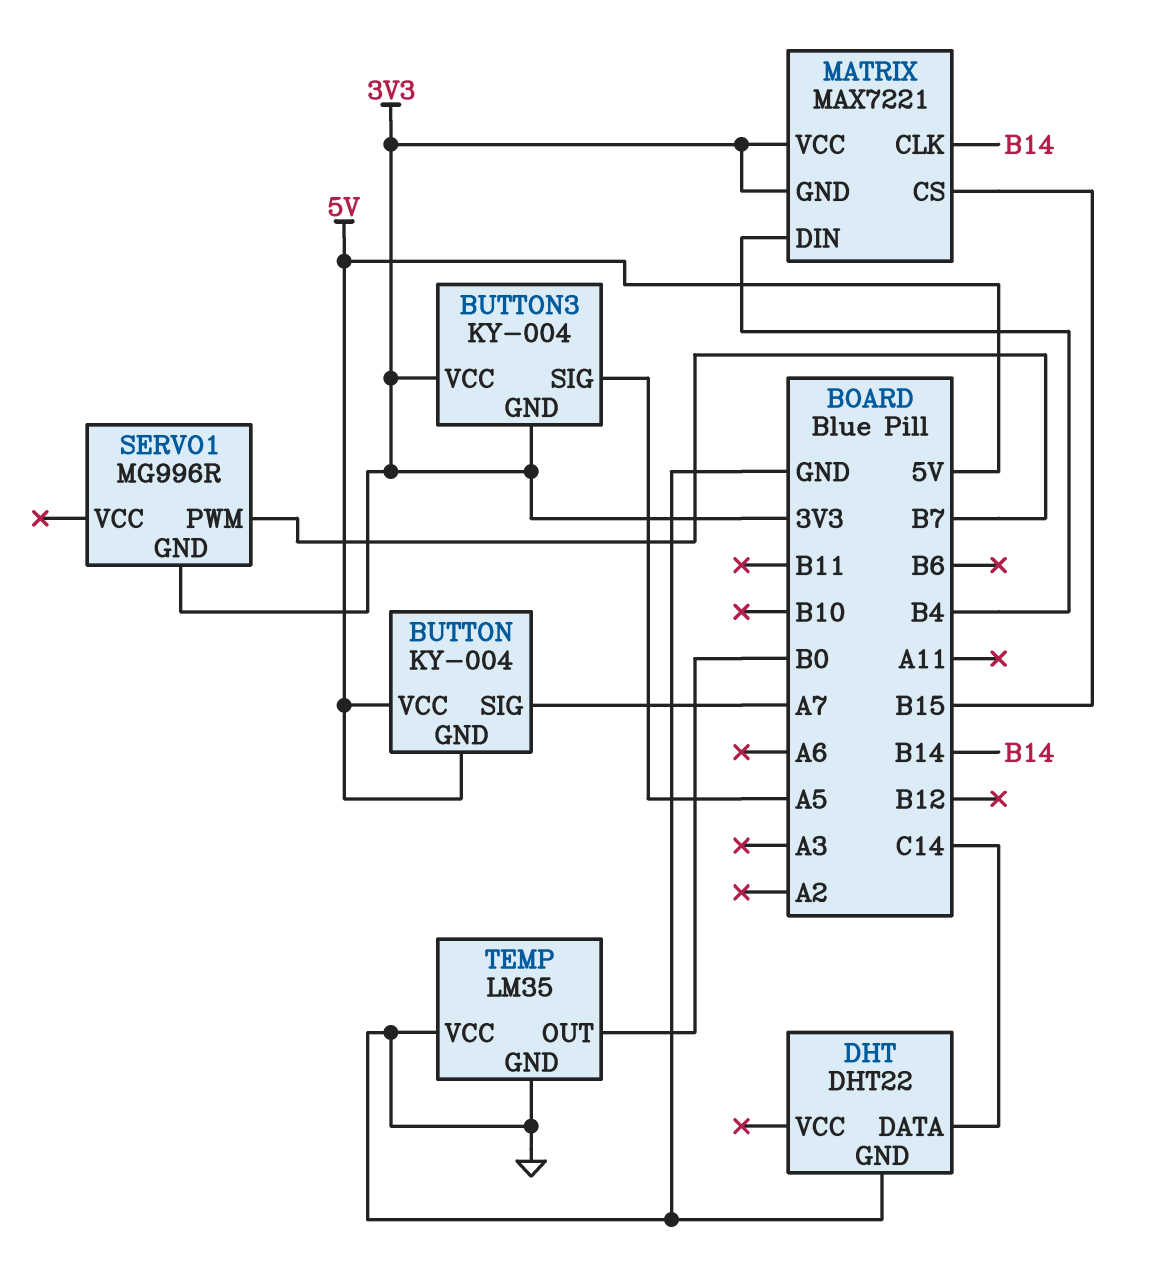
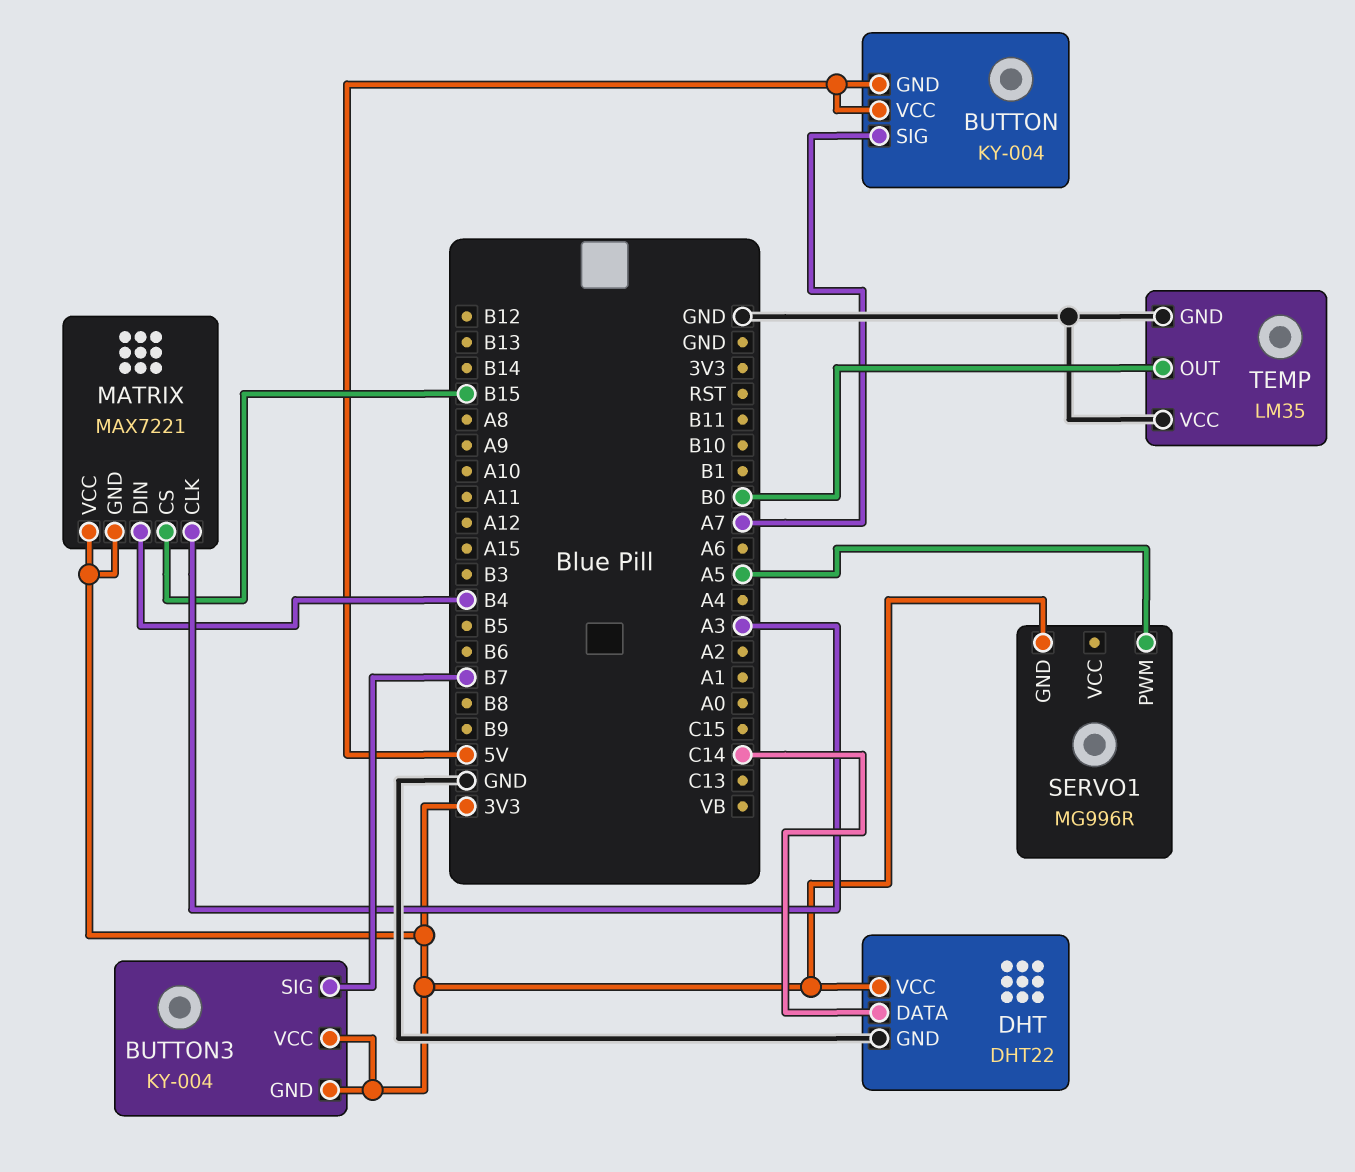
BUTTON3 pin SIG: A5 -> B7
DHT pin VCC: none -> 3V3
MATRIX pin CLK: B14 -> A3
SERVO1 pin PWM: B7 -> A5

